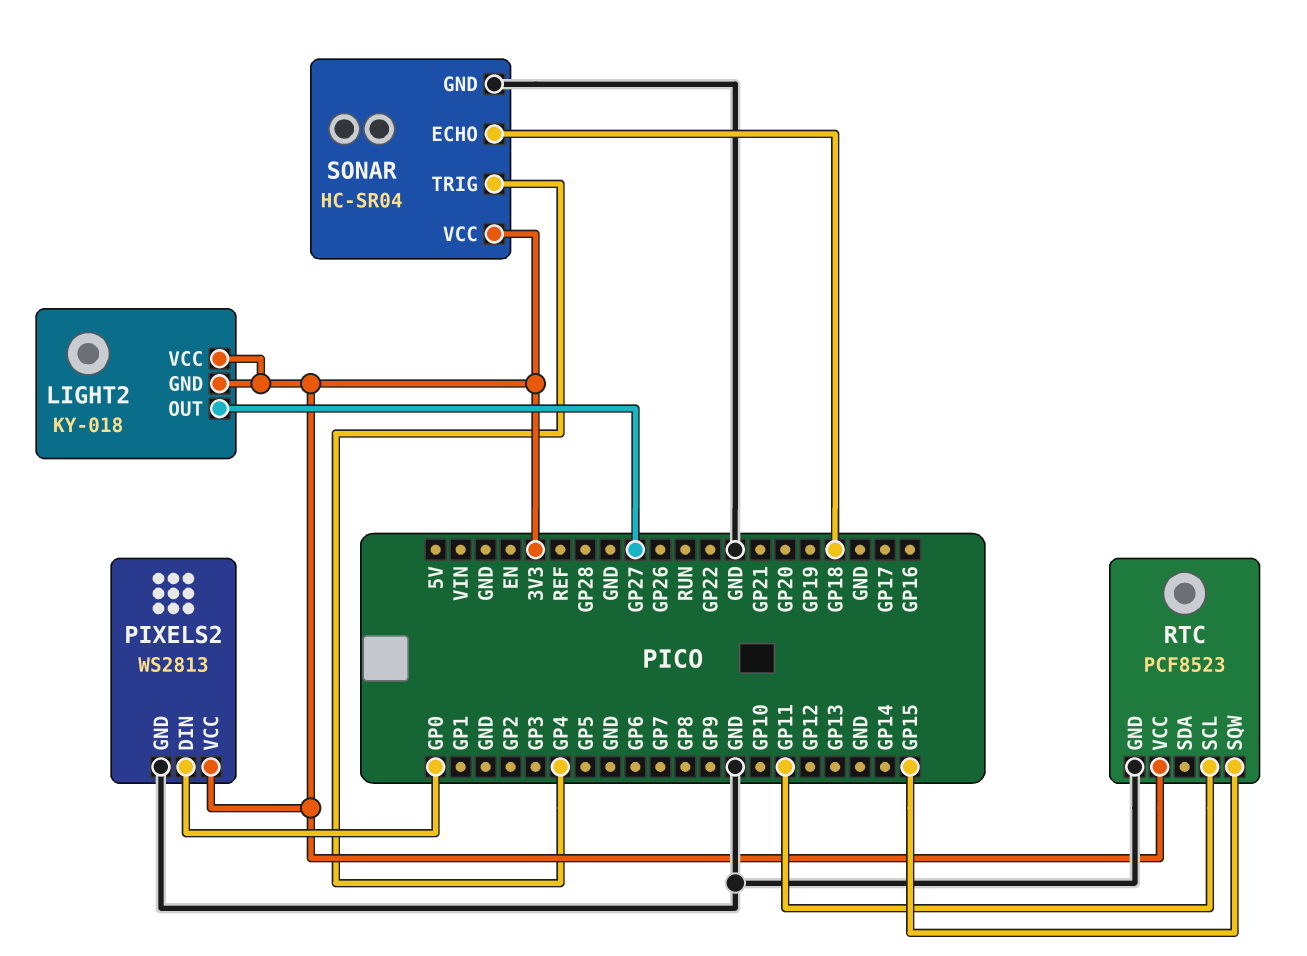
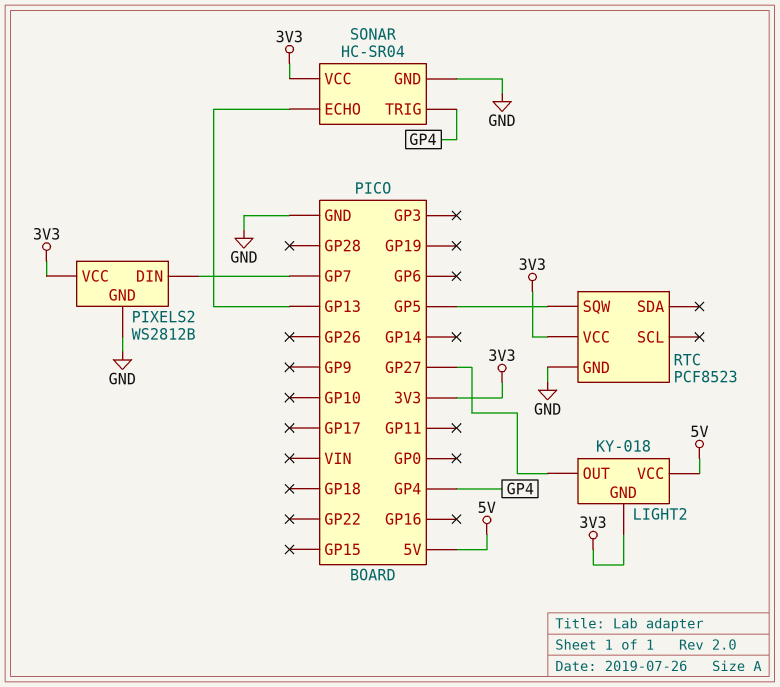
LIGHT2 pin VCC: 3V3 -> 5V
PIXELS2: WS2813 -> WS2812B
PIXELS2 pin DIN: GP0 -> GP7
RTC pin SCL: GP11 -> none
RTC pin SQW: GP15 -> GP5
SONAR pin ECHO: GP18 -> GP13

